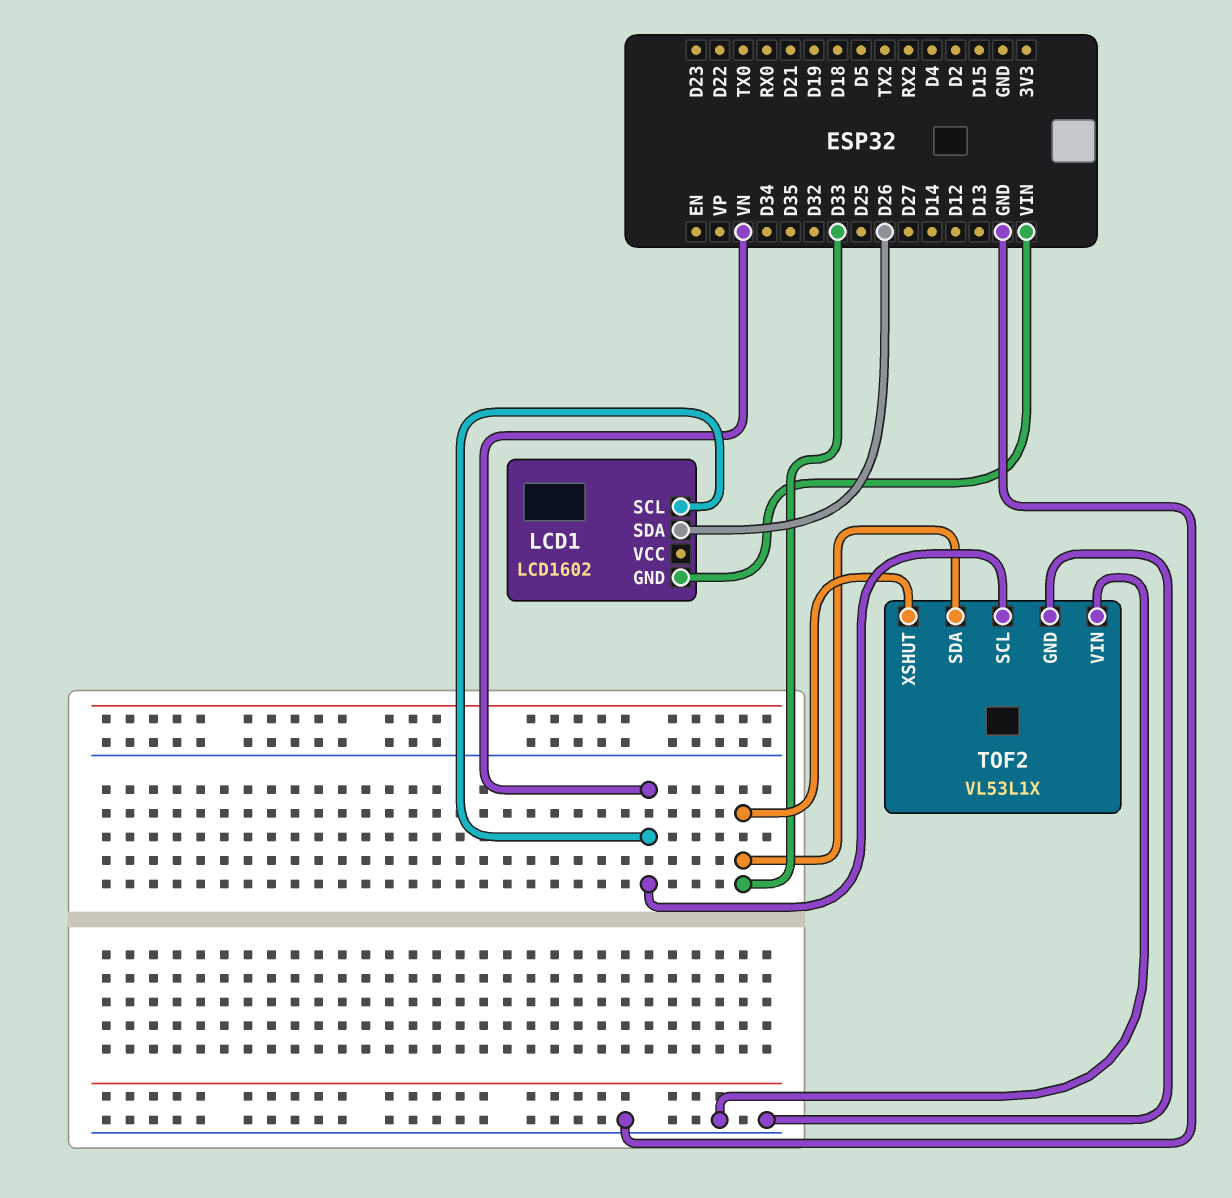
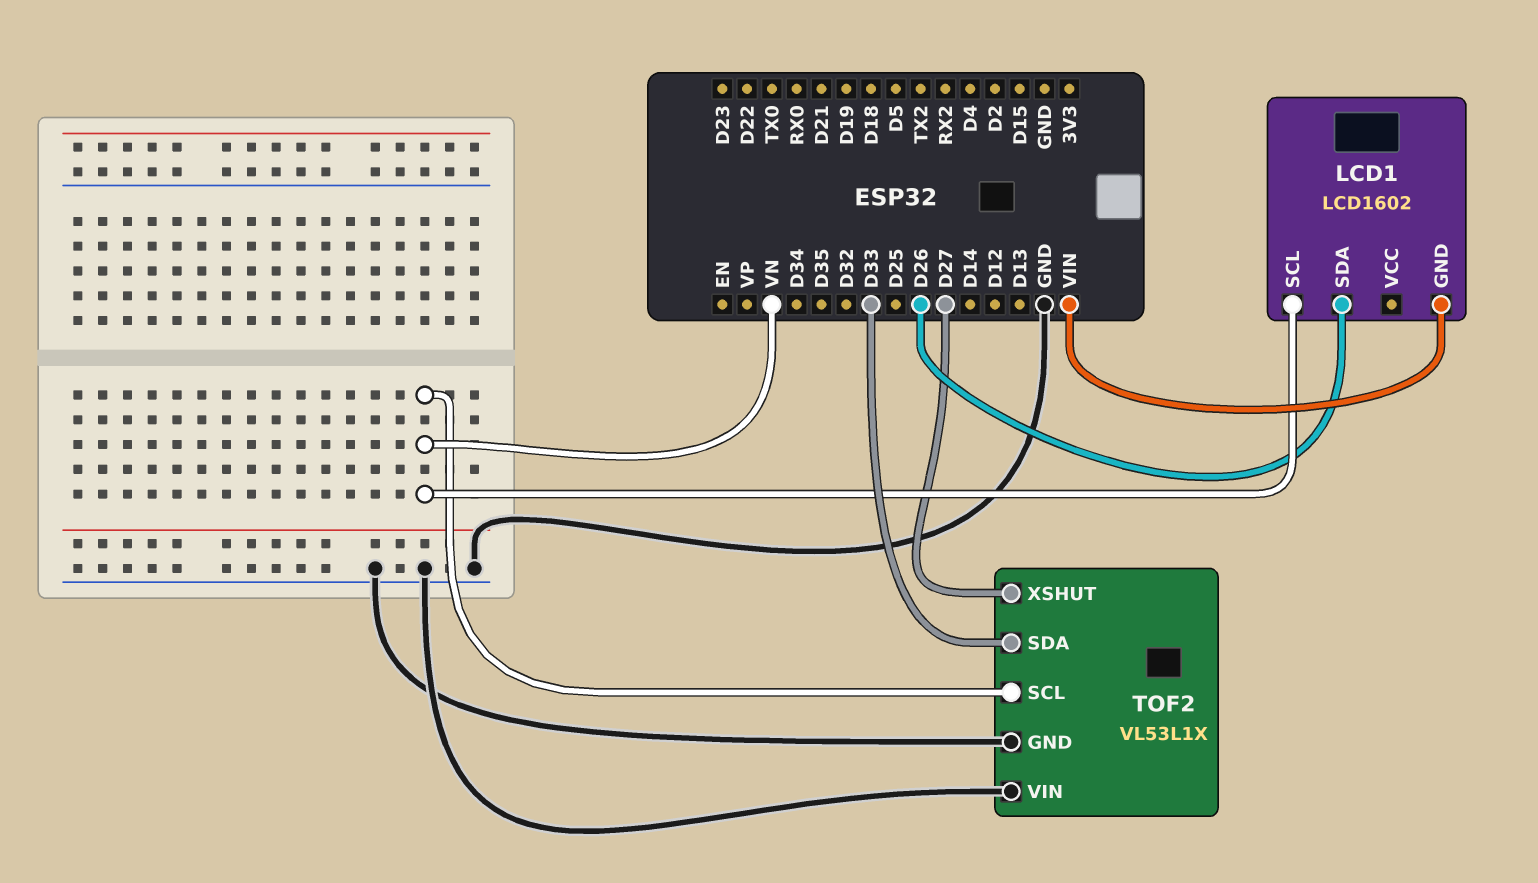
TOF2 pin XSHUT: D33 -> D27

